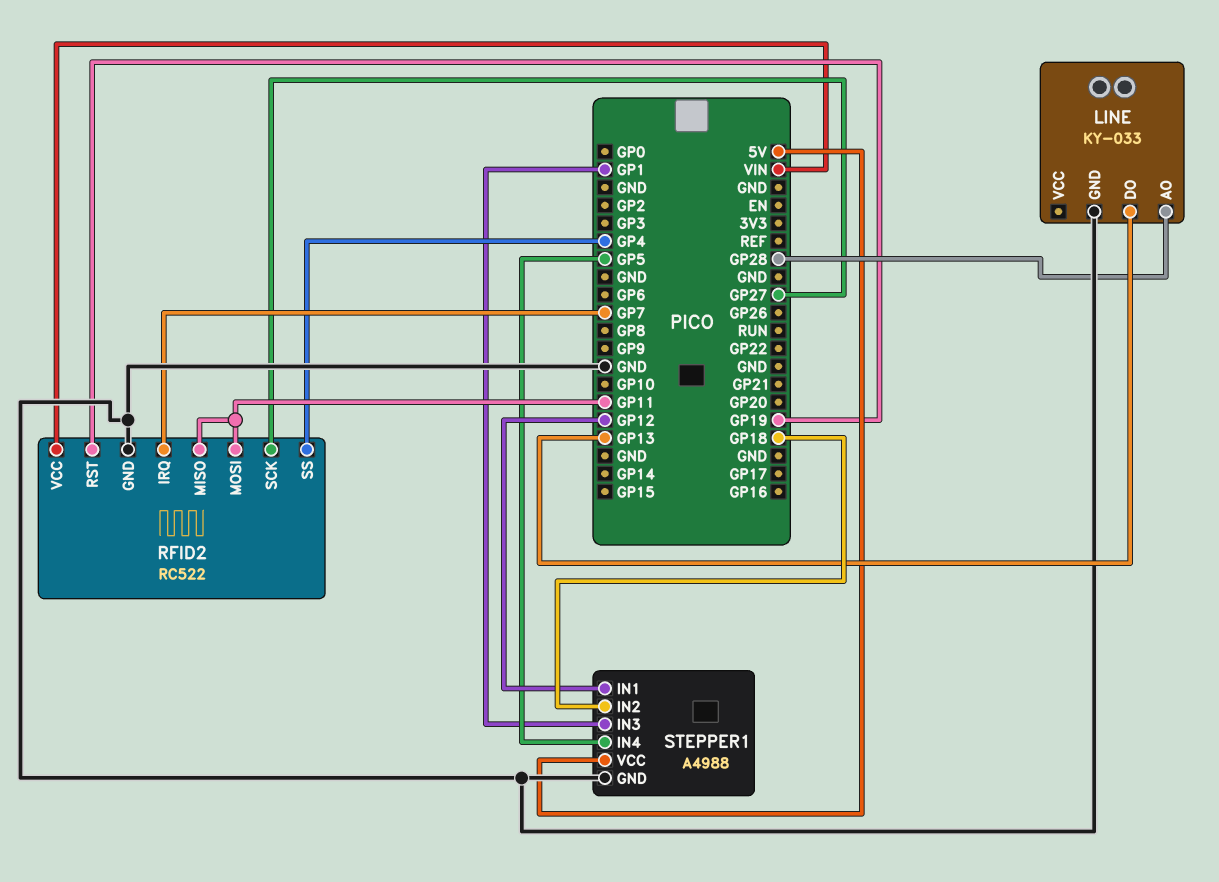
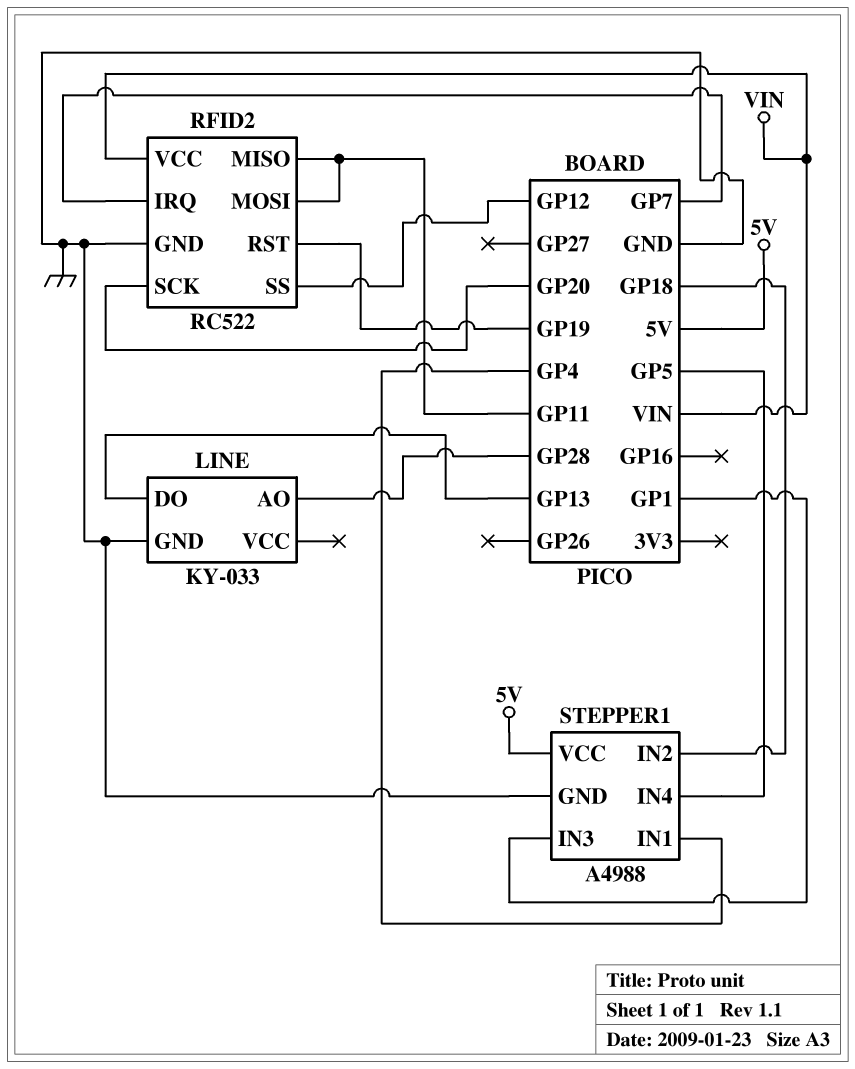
RFID2 pin SCK: GP27 -> GP20
RFID2 pin SS: GP4 -> GP12
STEPPER1 pin IN1: GP12 -> GP4

